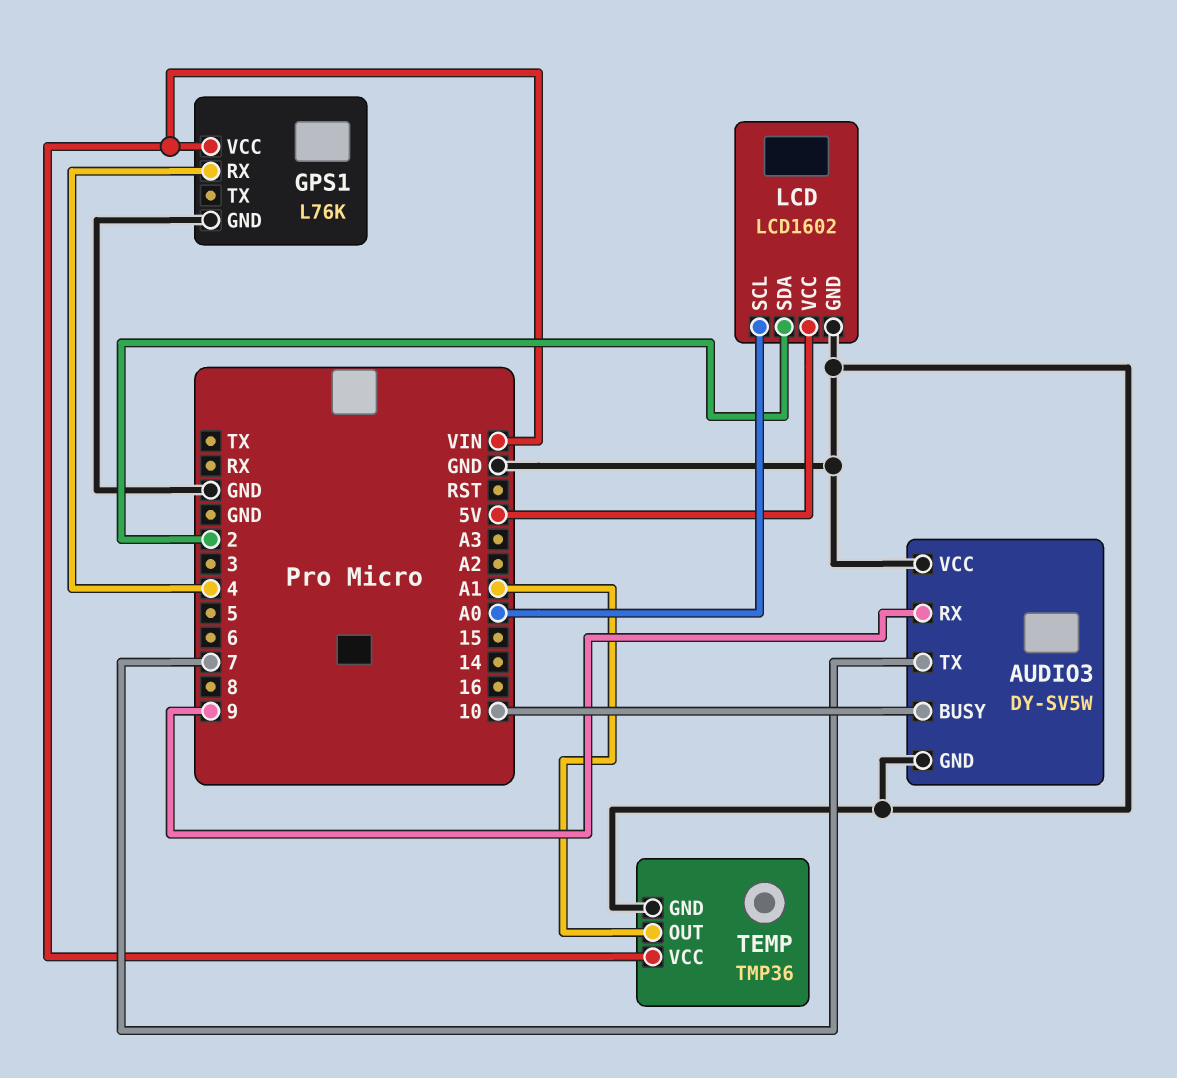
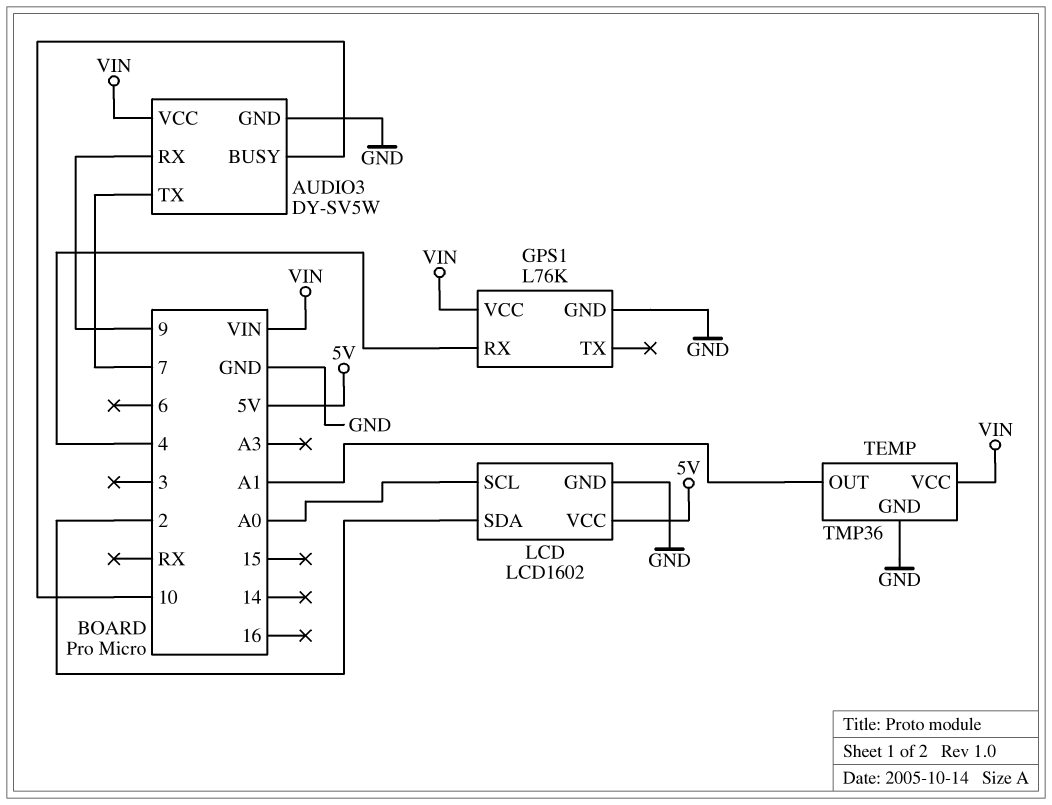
AUDIO3 pin VCC: GND -> VIN

